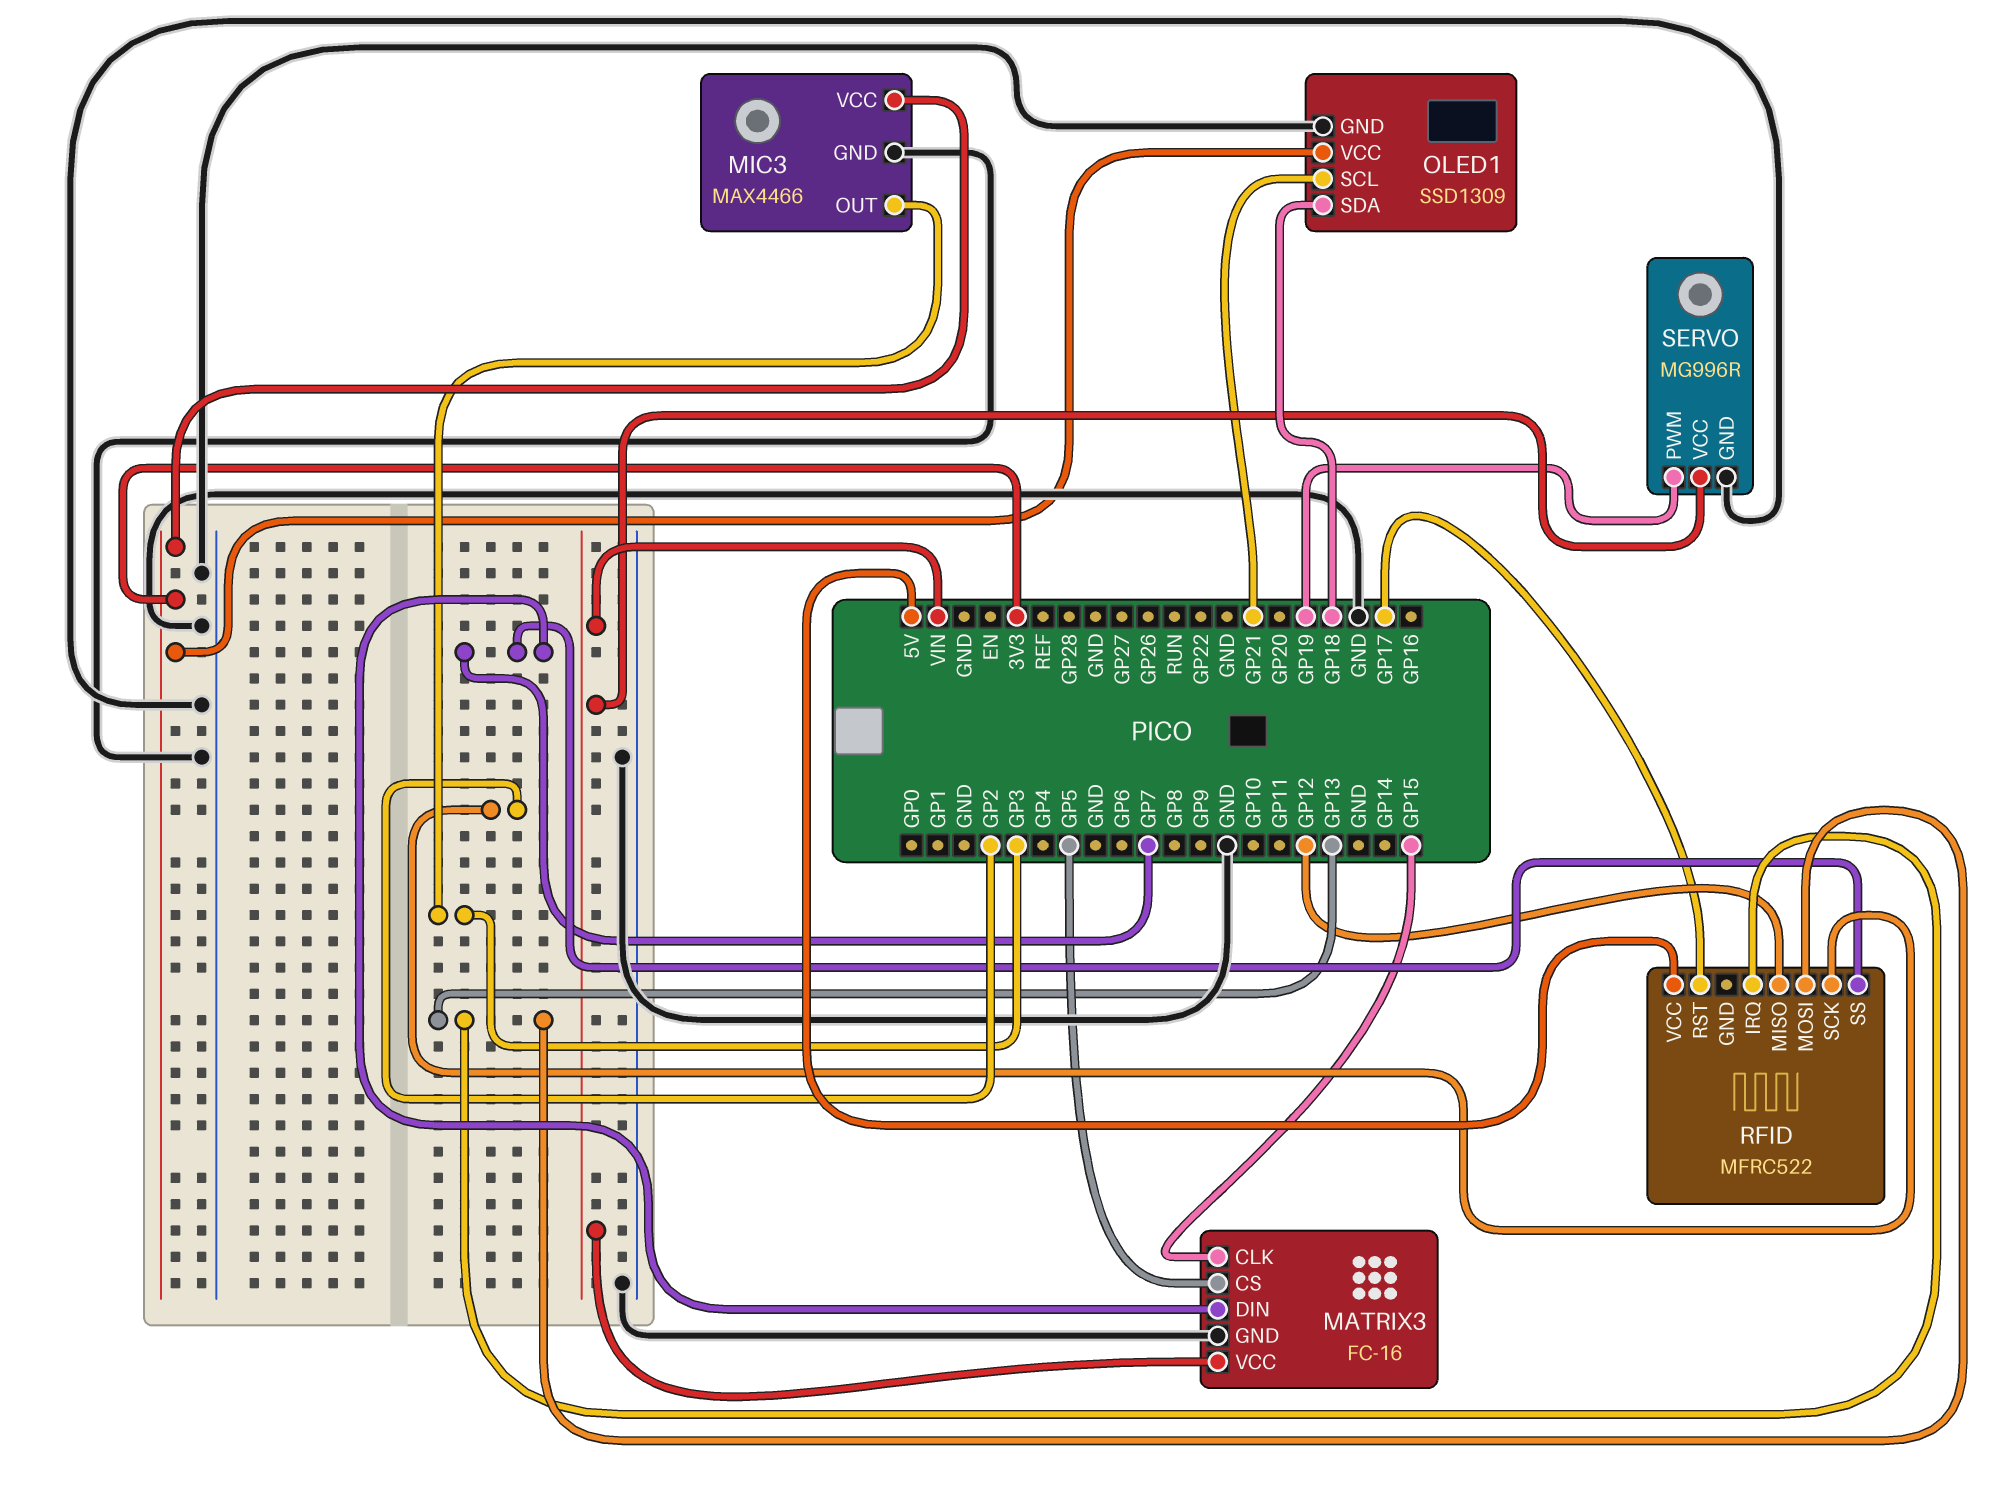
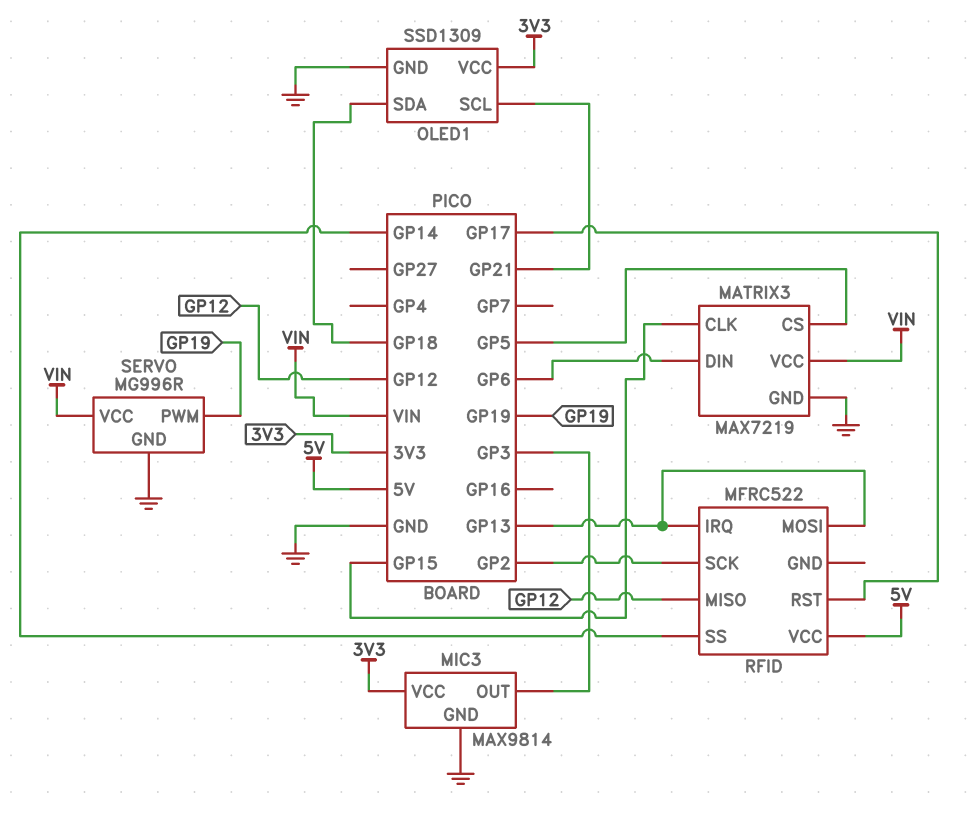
MATRIX3: FC-16 -> MAX7219
MATRIX3 pin DIN: GP7 -> GP6
MIC3: MAX4466 -> MAX9814
RFID pin SS: GP7 -> GP14

